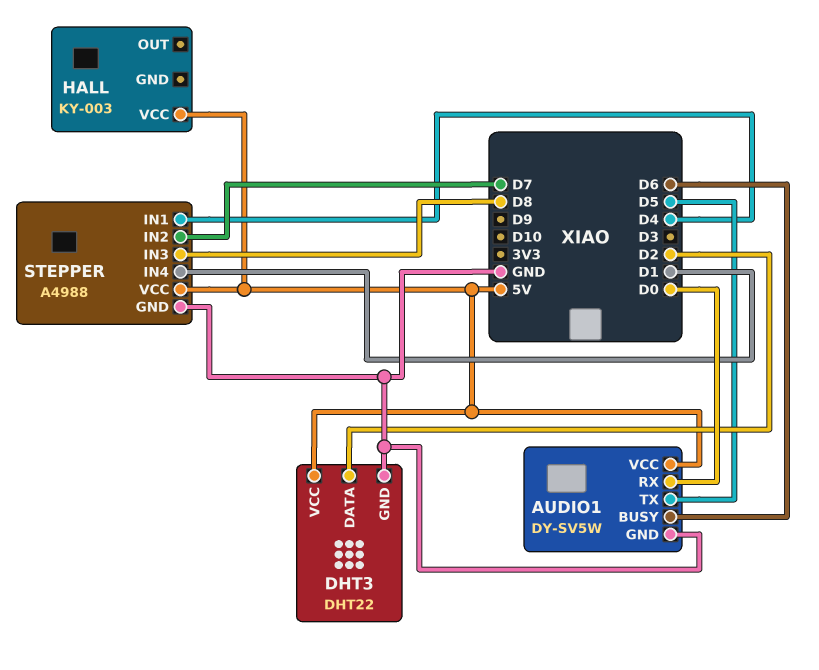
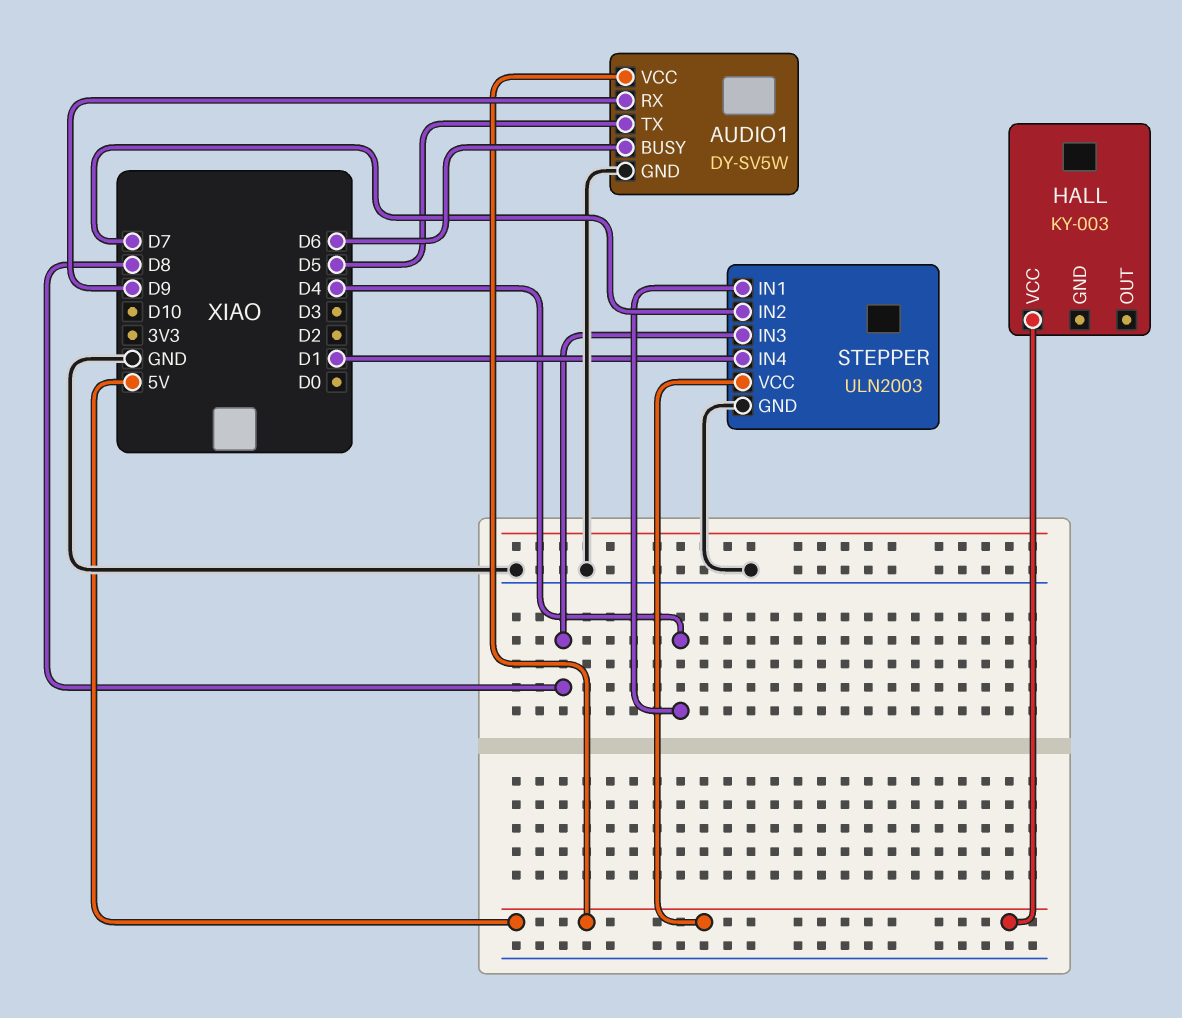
AUDIO1 pin RX: D0 -> D9
DHT3: DHT22 -> none
DHT3 pin DATA: D2 -> none
DHT3 pin GND: GND -> none
DHT3 pin VCC: 5V -> none
STEPPER: A4988 -> ULN2003

